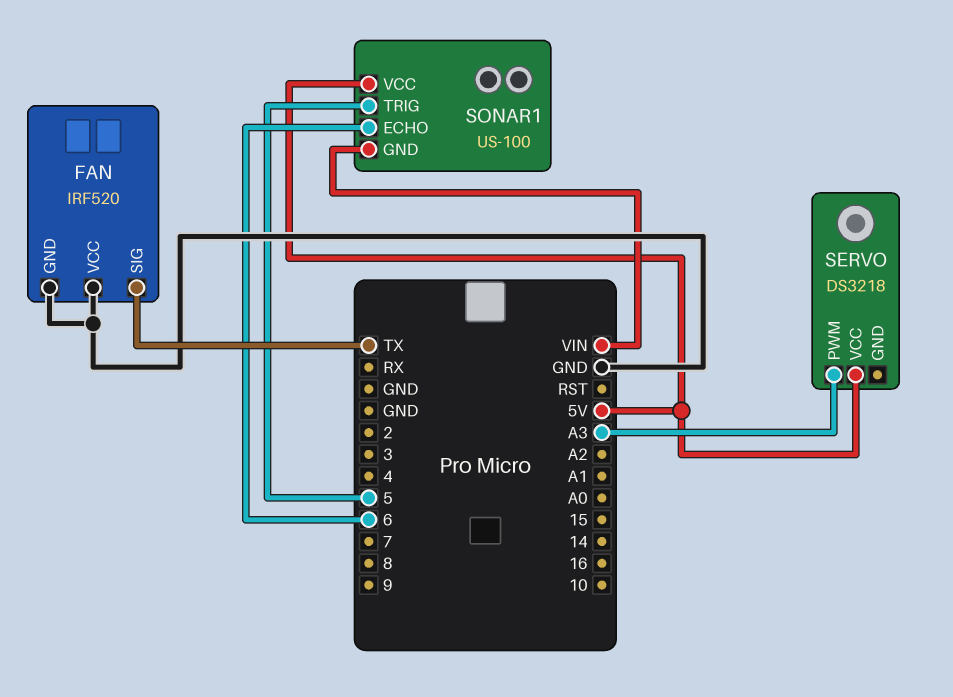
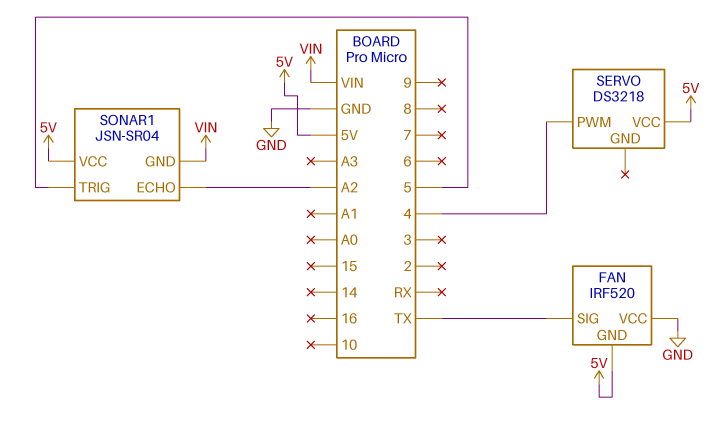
FAN pin GND: GND -> 5V
SERVO pin PWM: A3 -> 4
SONAR1: US-100 -> JSN-SR04
SONAR1 pin ECHO: 6 -> A2

